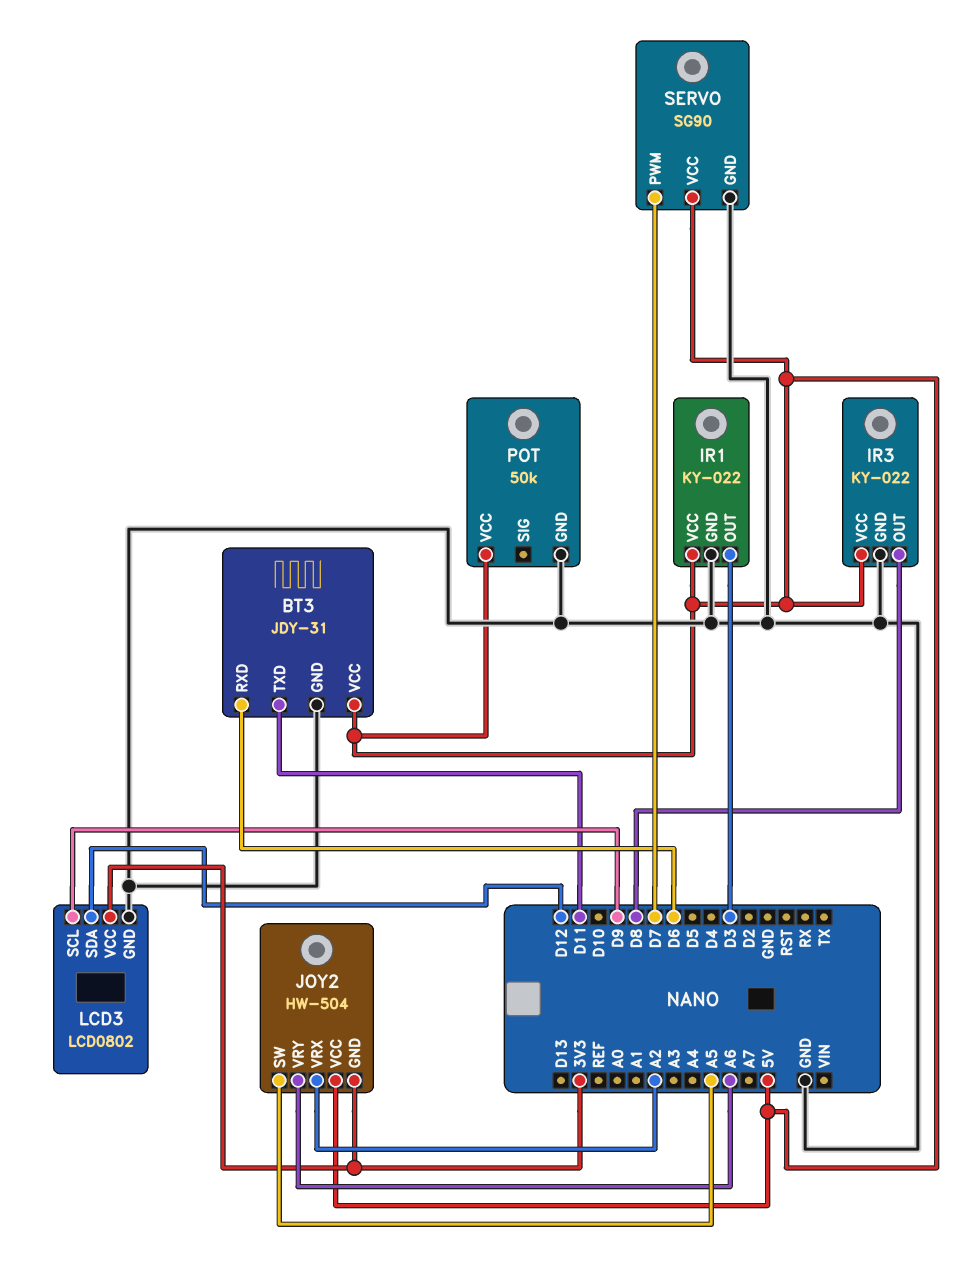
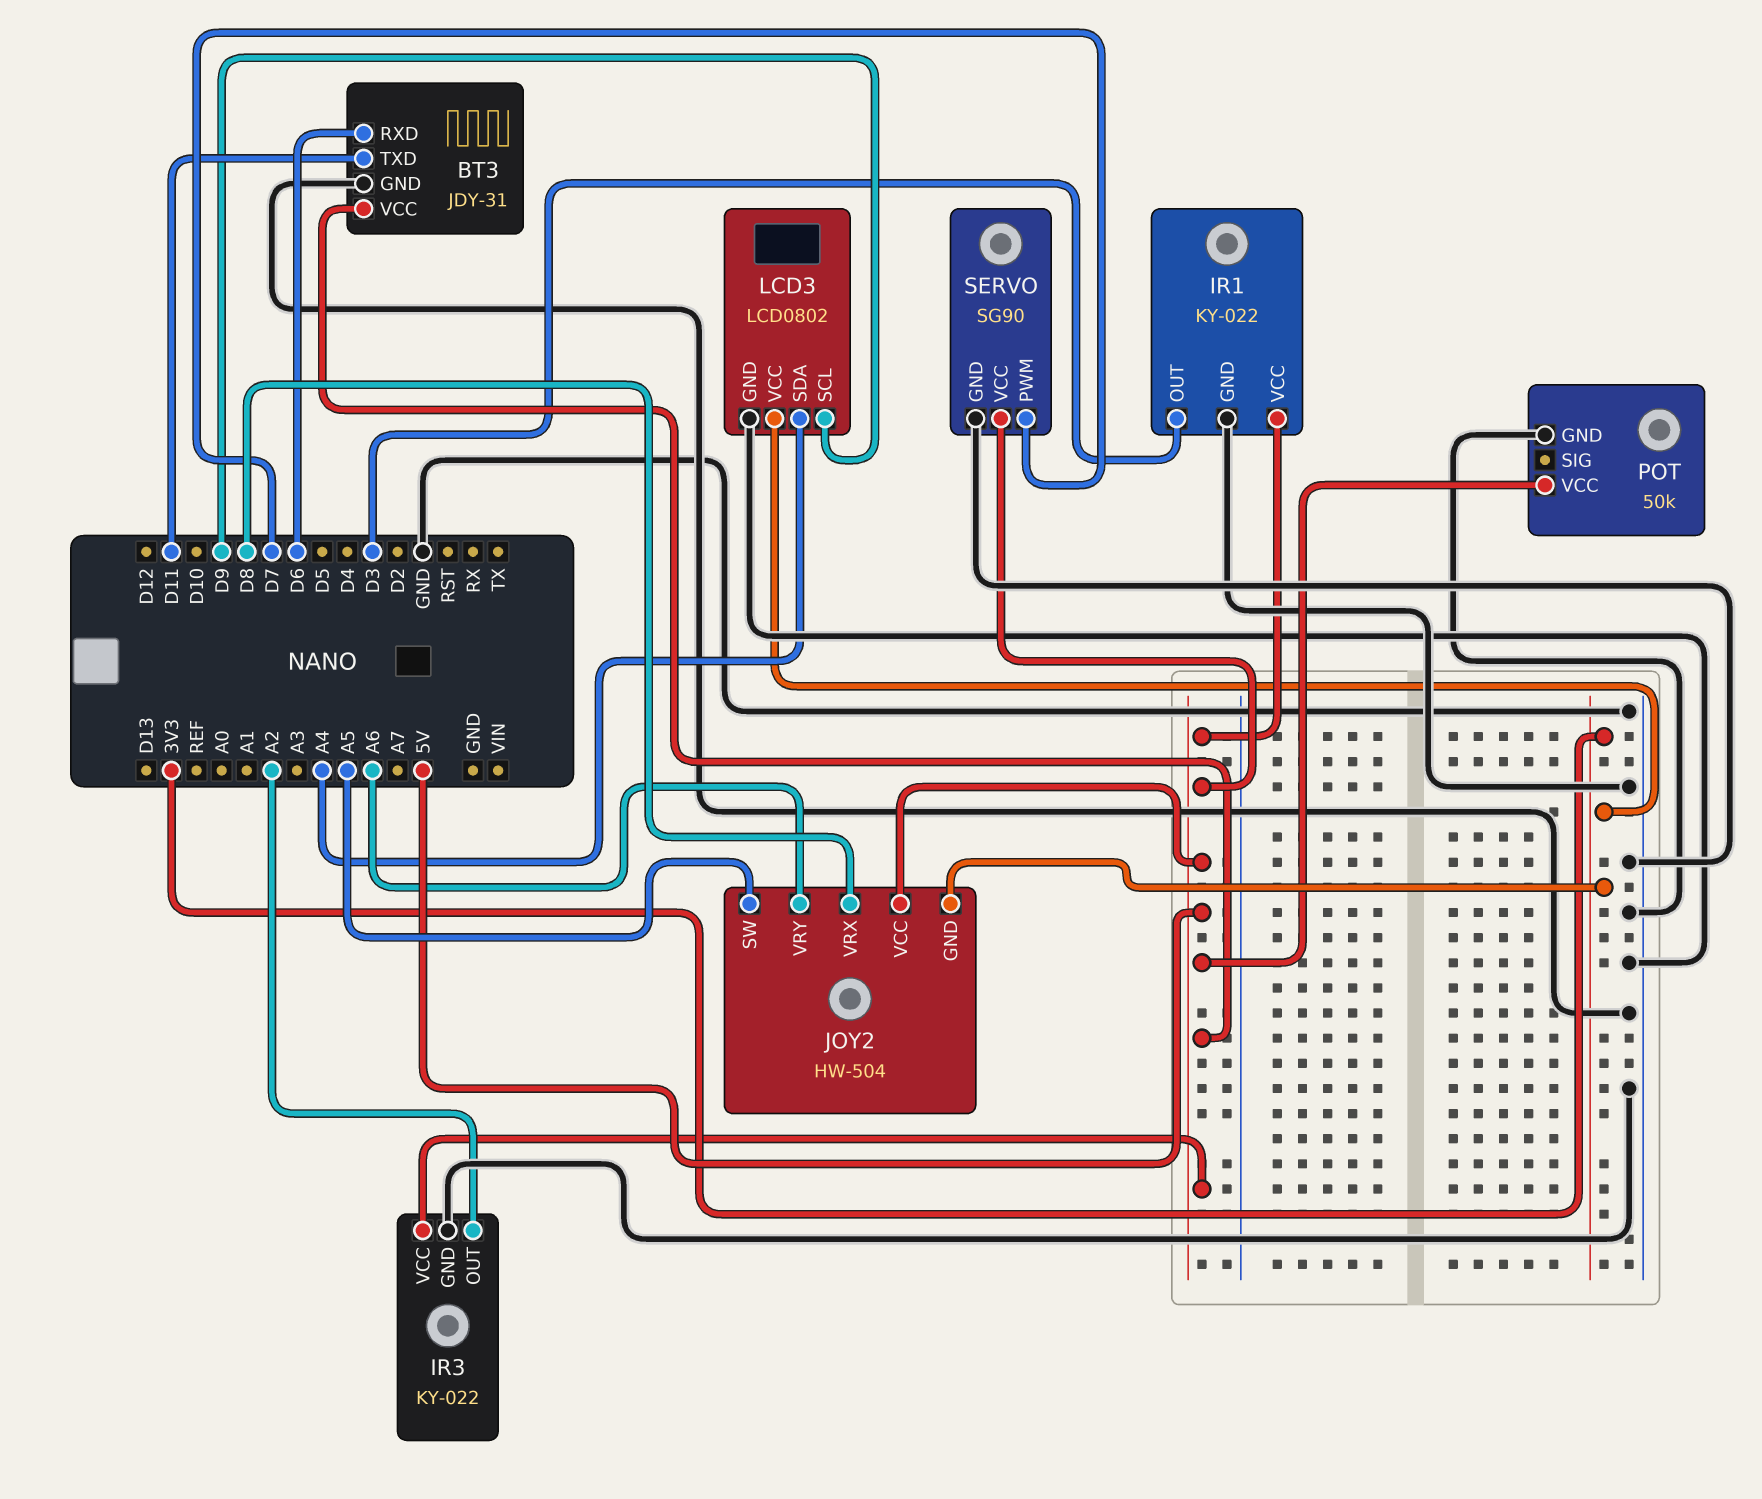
IR3 pin OUT: D8 -> A2
JOY2 pin VRX: A2 -> D8
LCD3 pin SDA: D12 -> A4

